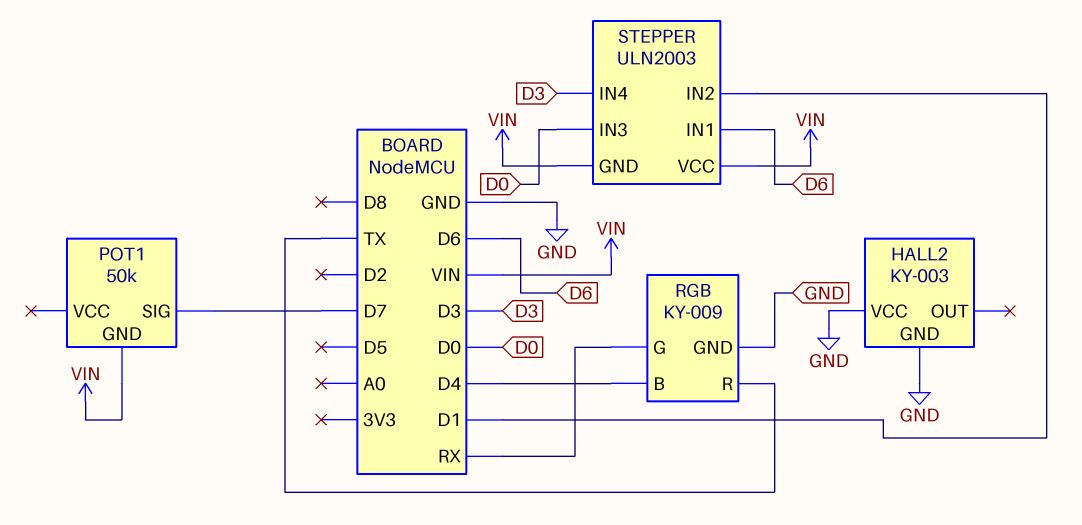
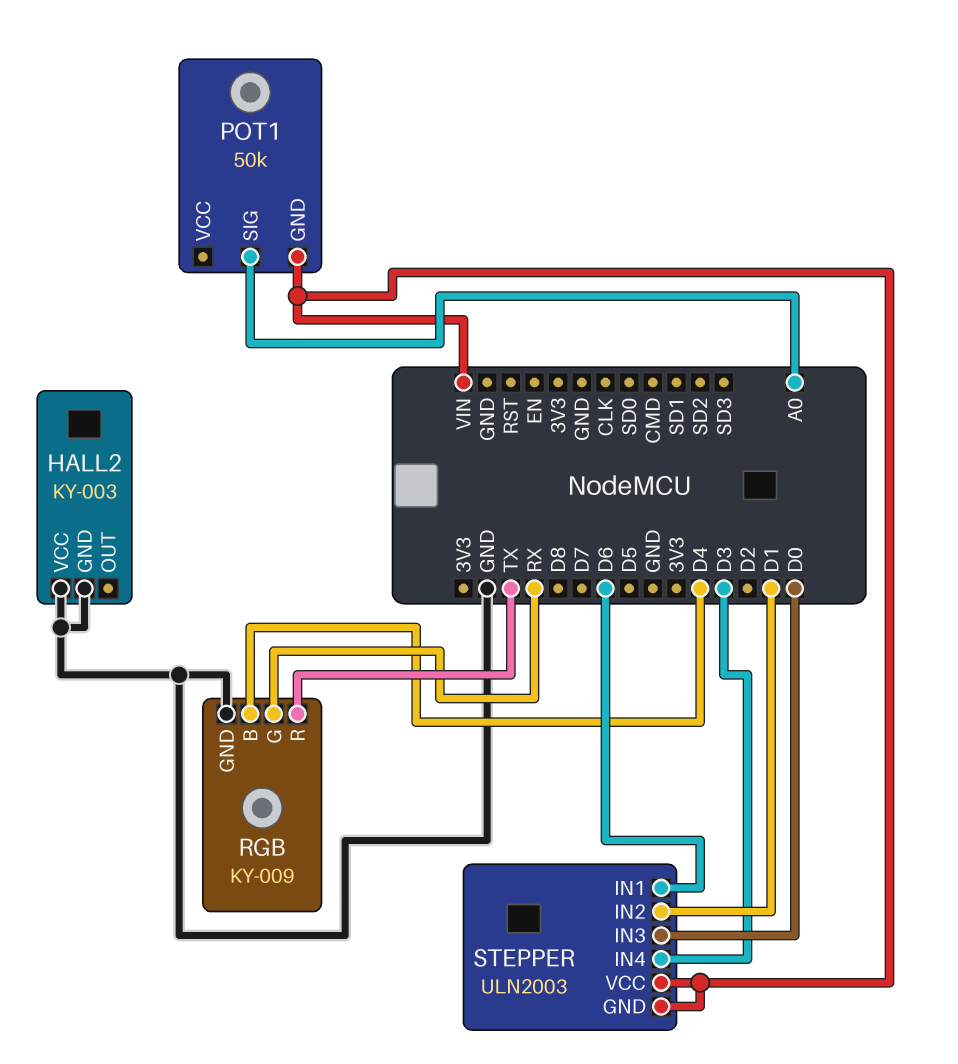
POT1 pin SIG: D7 -> A0

